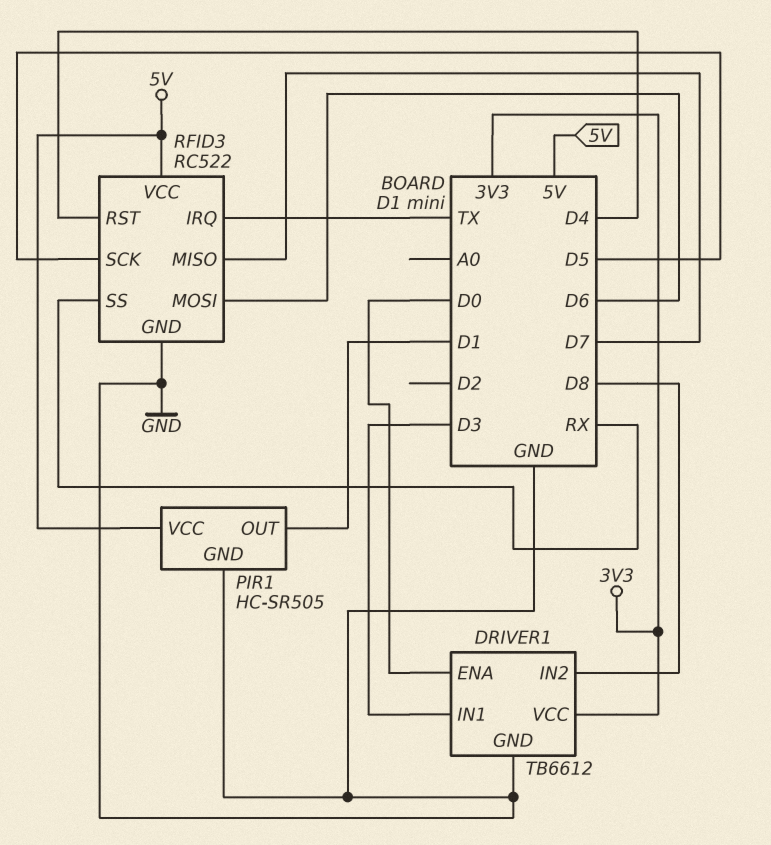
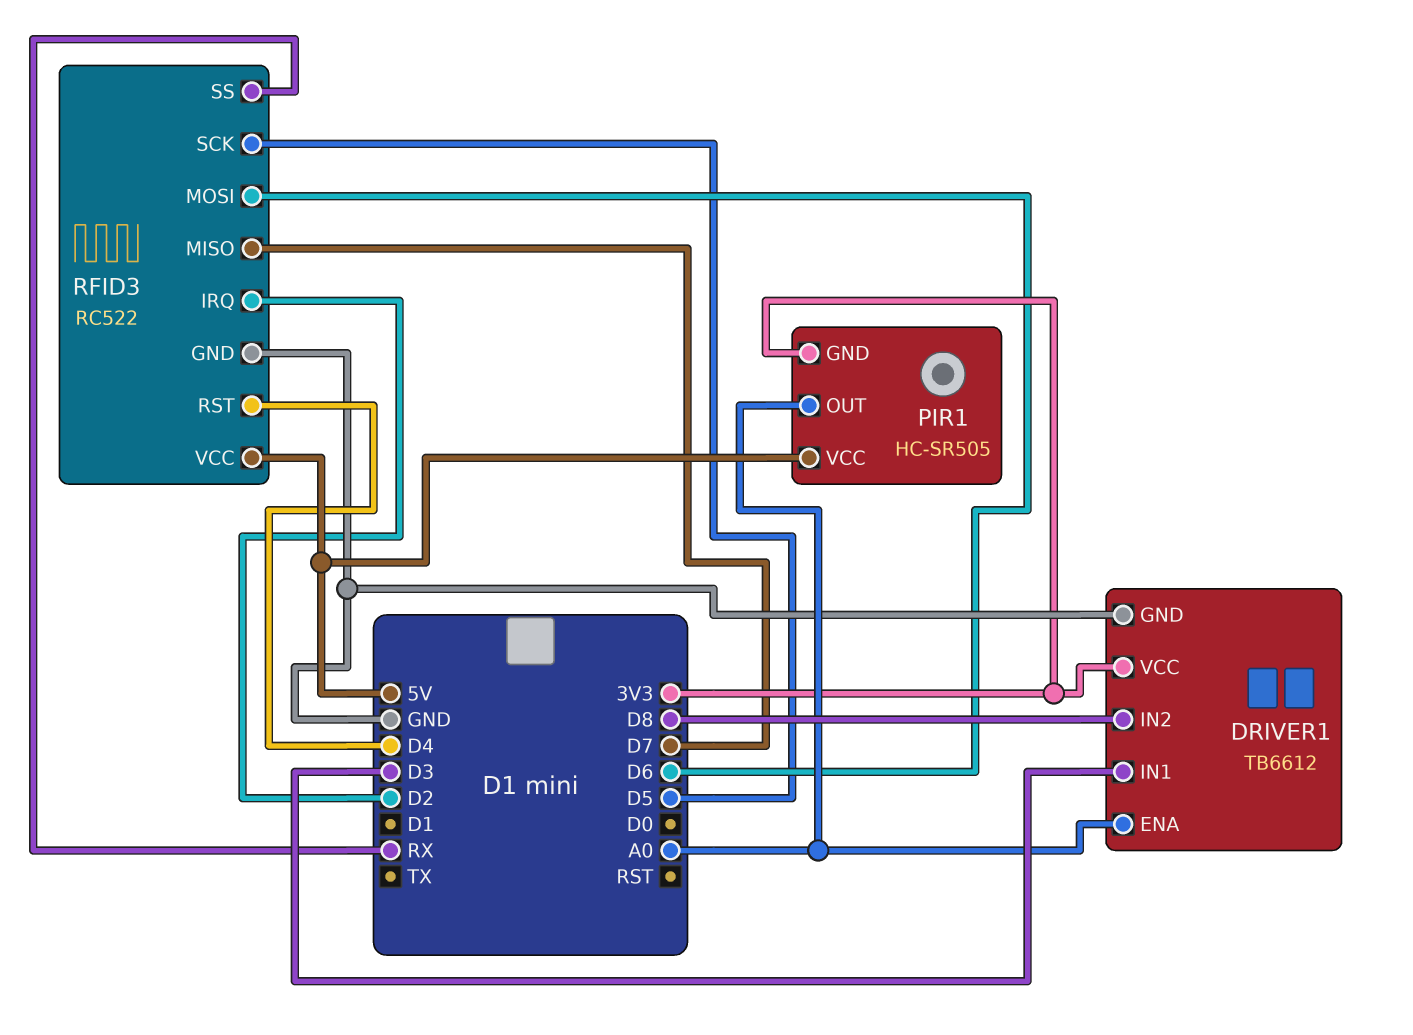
DRIVER1 pin ENA: D0 -> A0
PIR1 pin GND: GND -> 3V3
PIR1 pin OUT: D1 -> A0
RFID3 pin IRQ: TX -> D2

